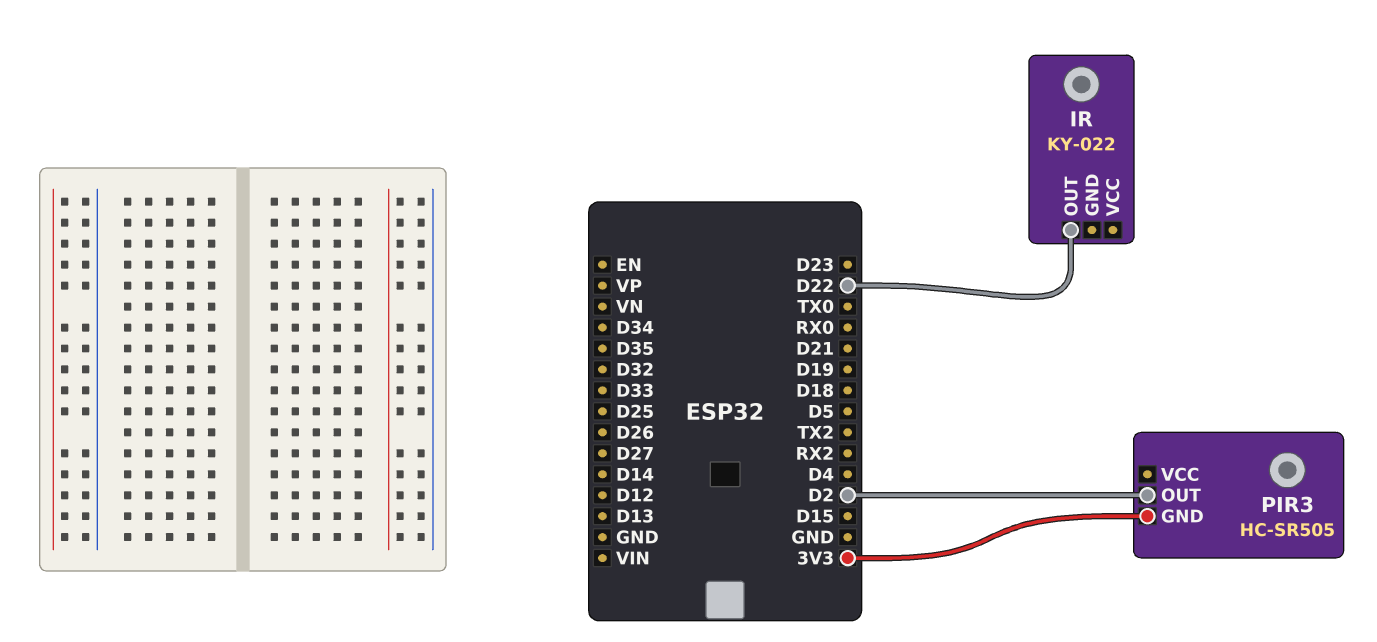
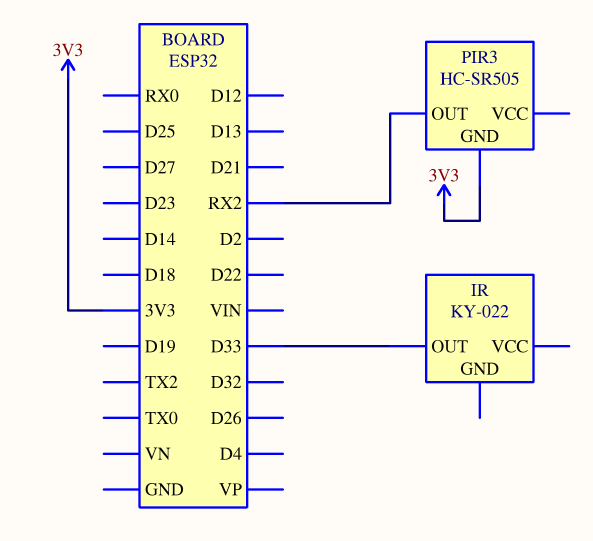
IR pin OUT: D22 -> D33
PIR3 pin OUT: D2 -> RX2

